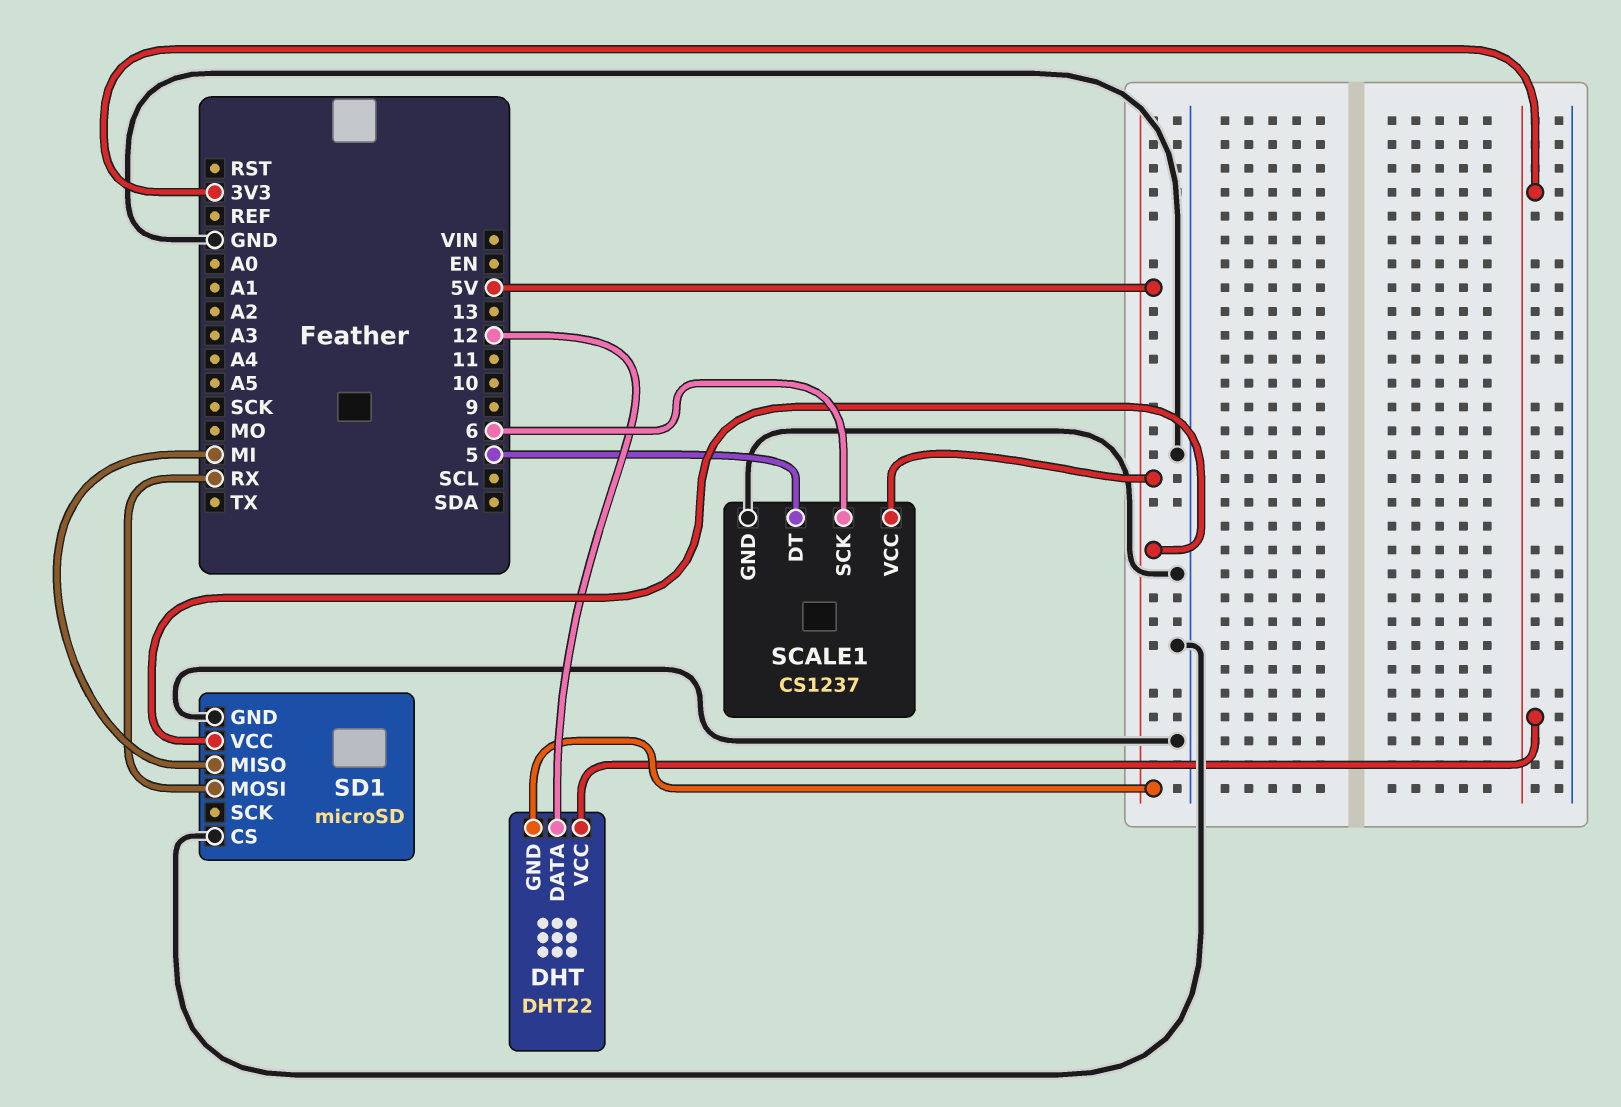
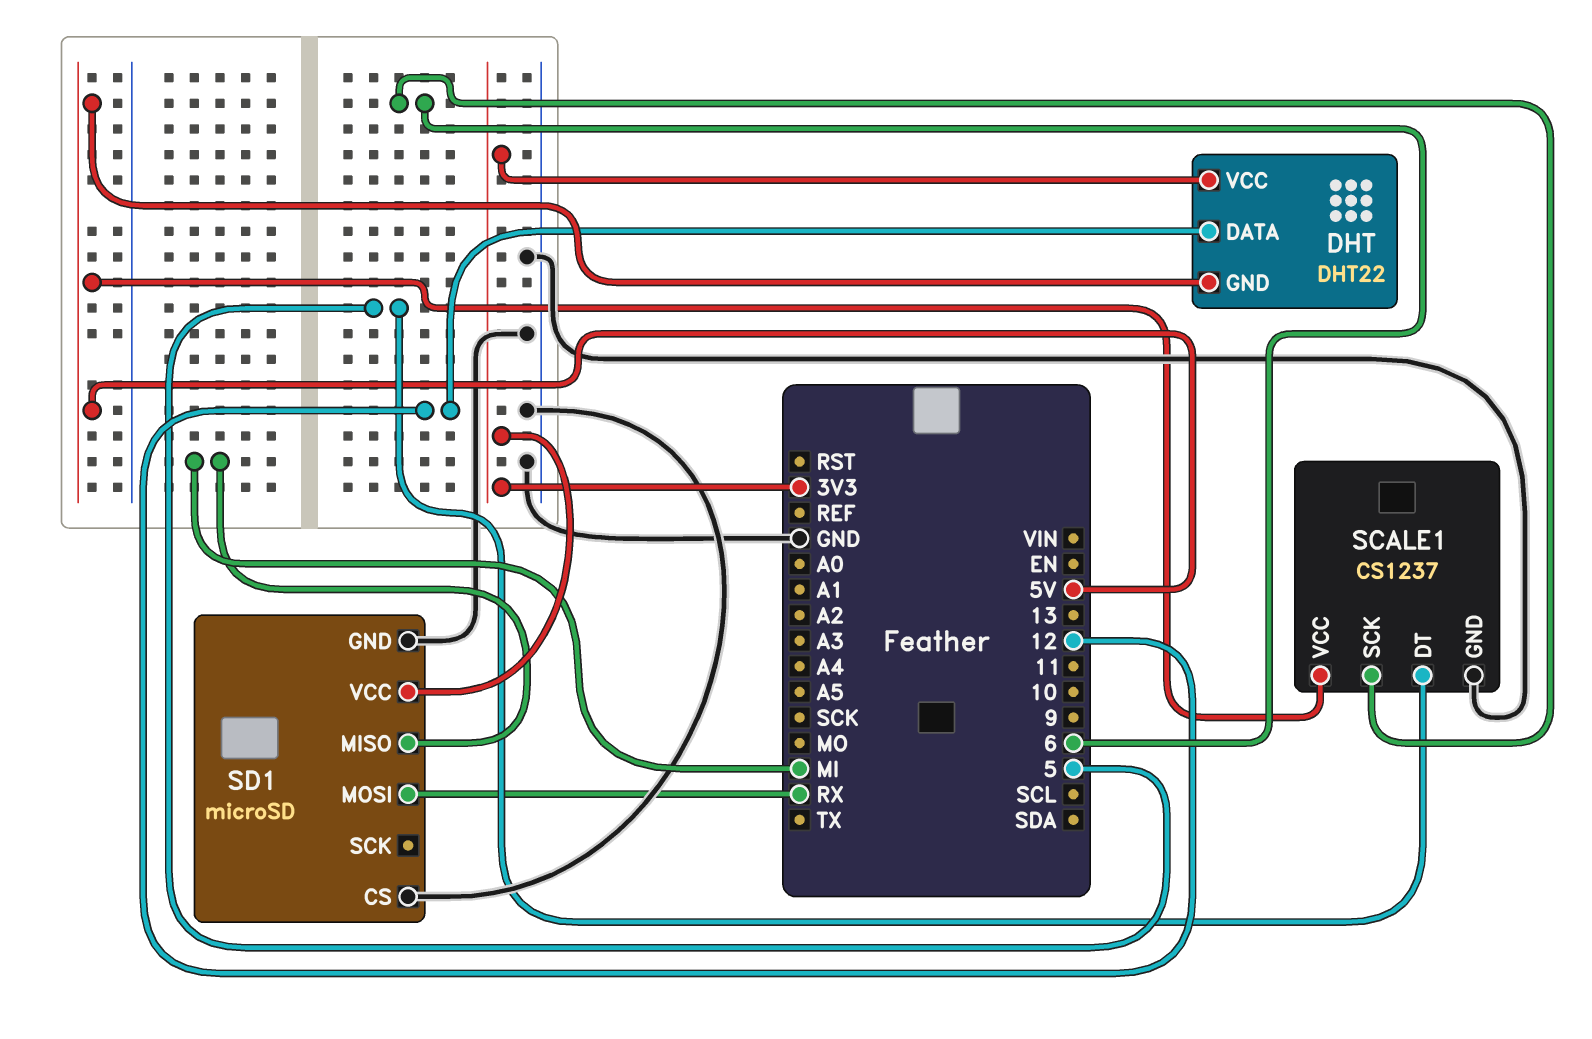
SD1 pin VCC: 5V -> 3V3

